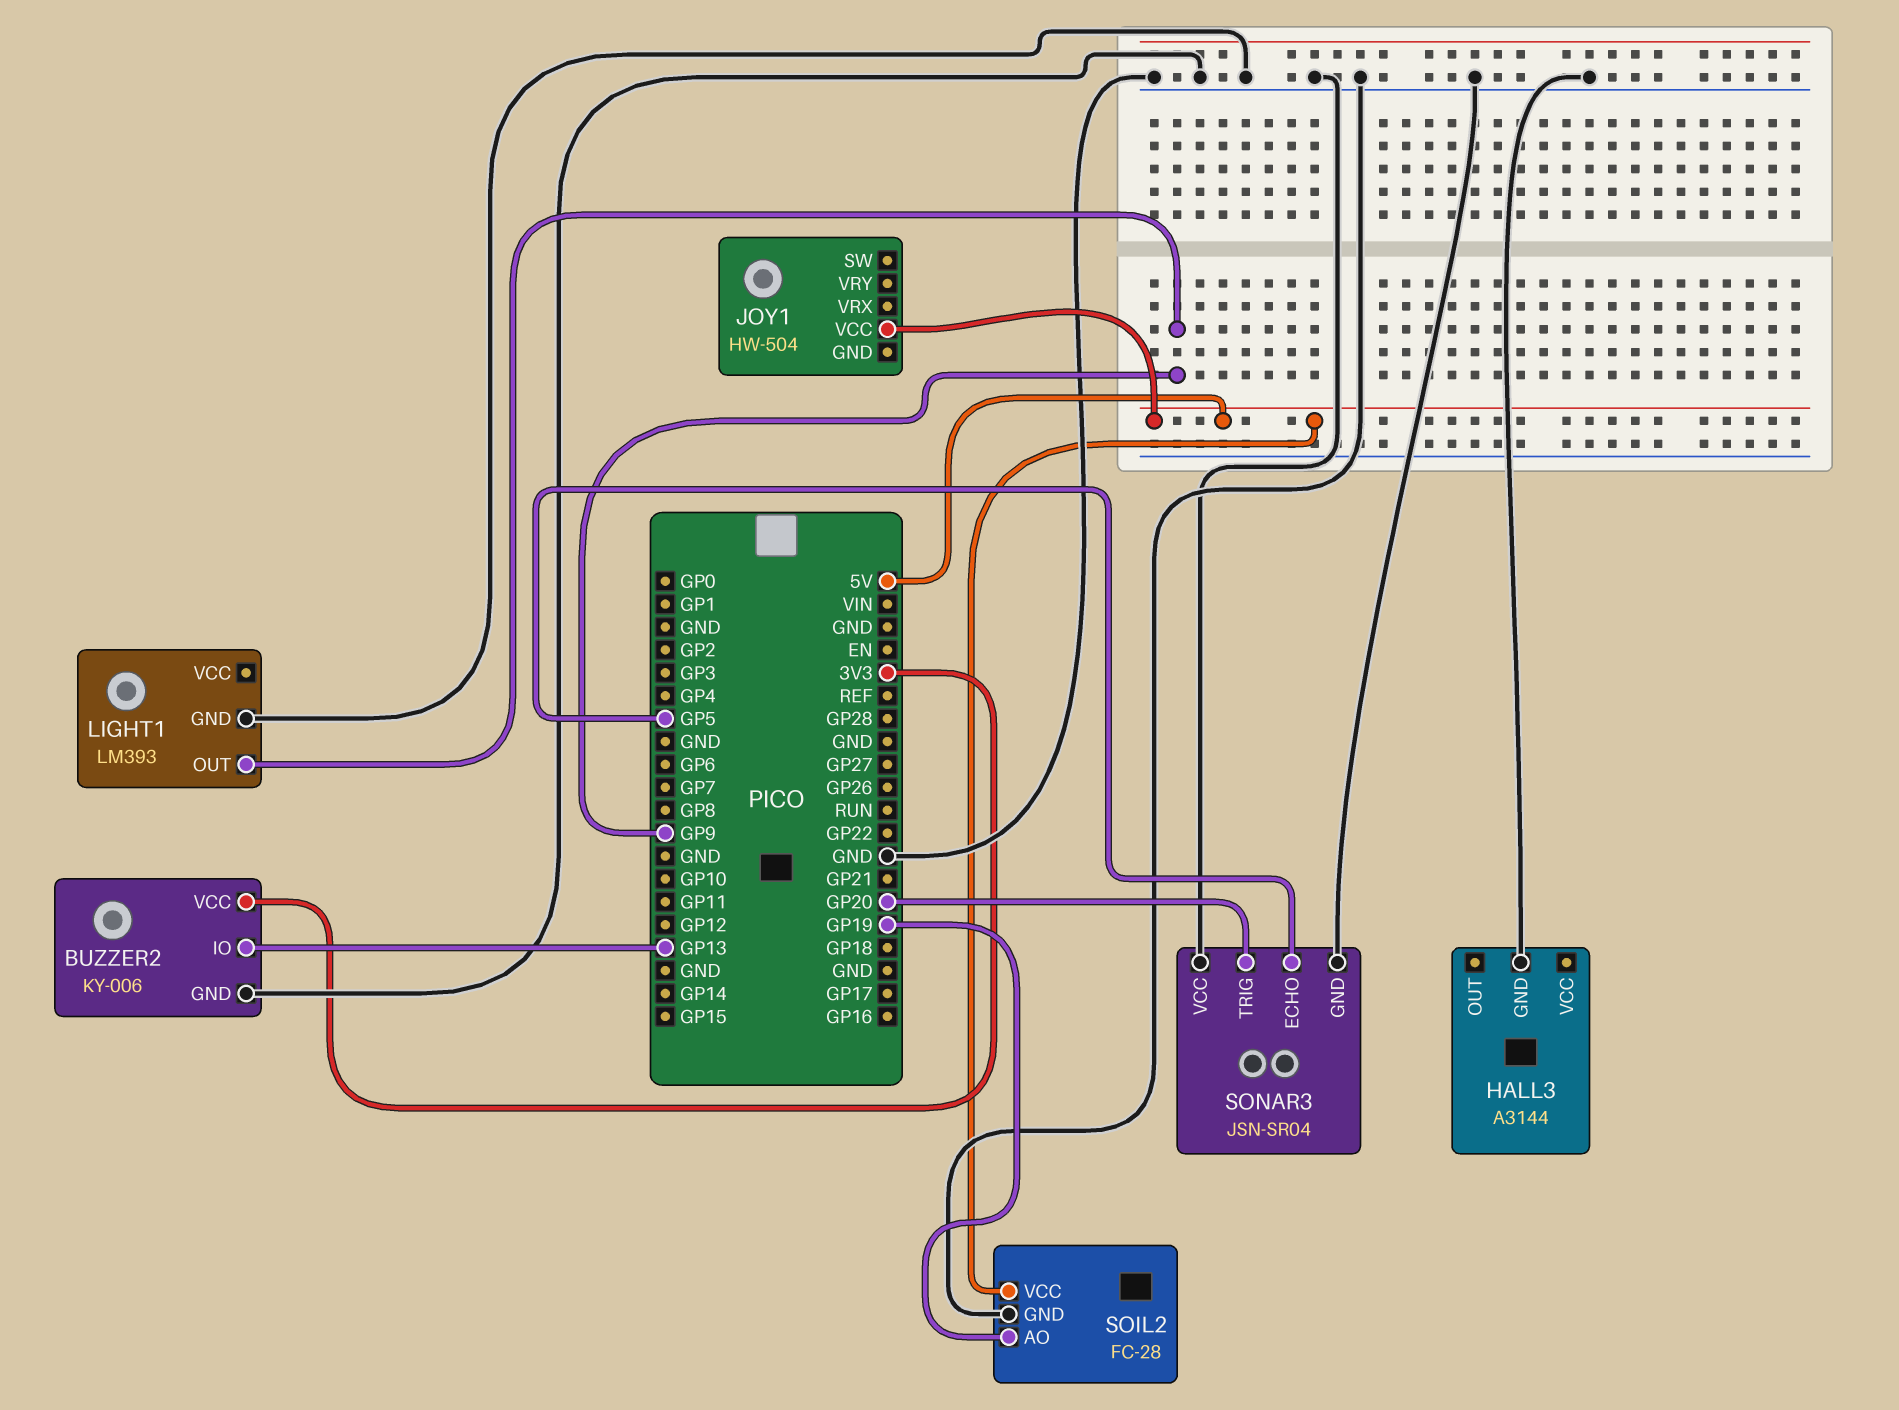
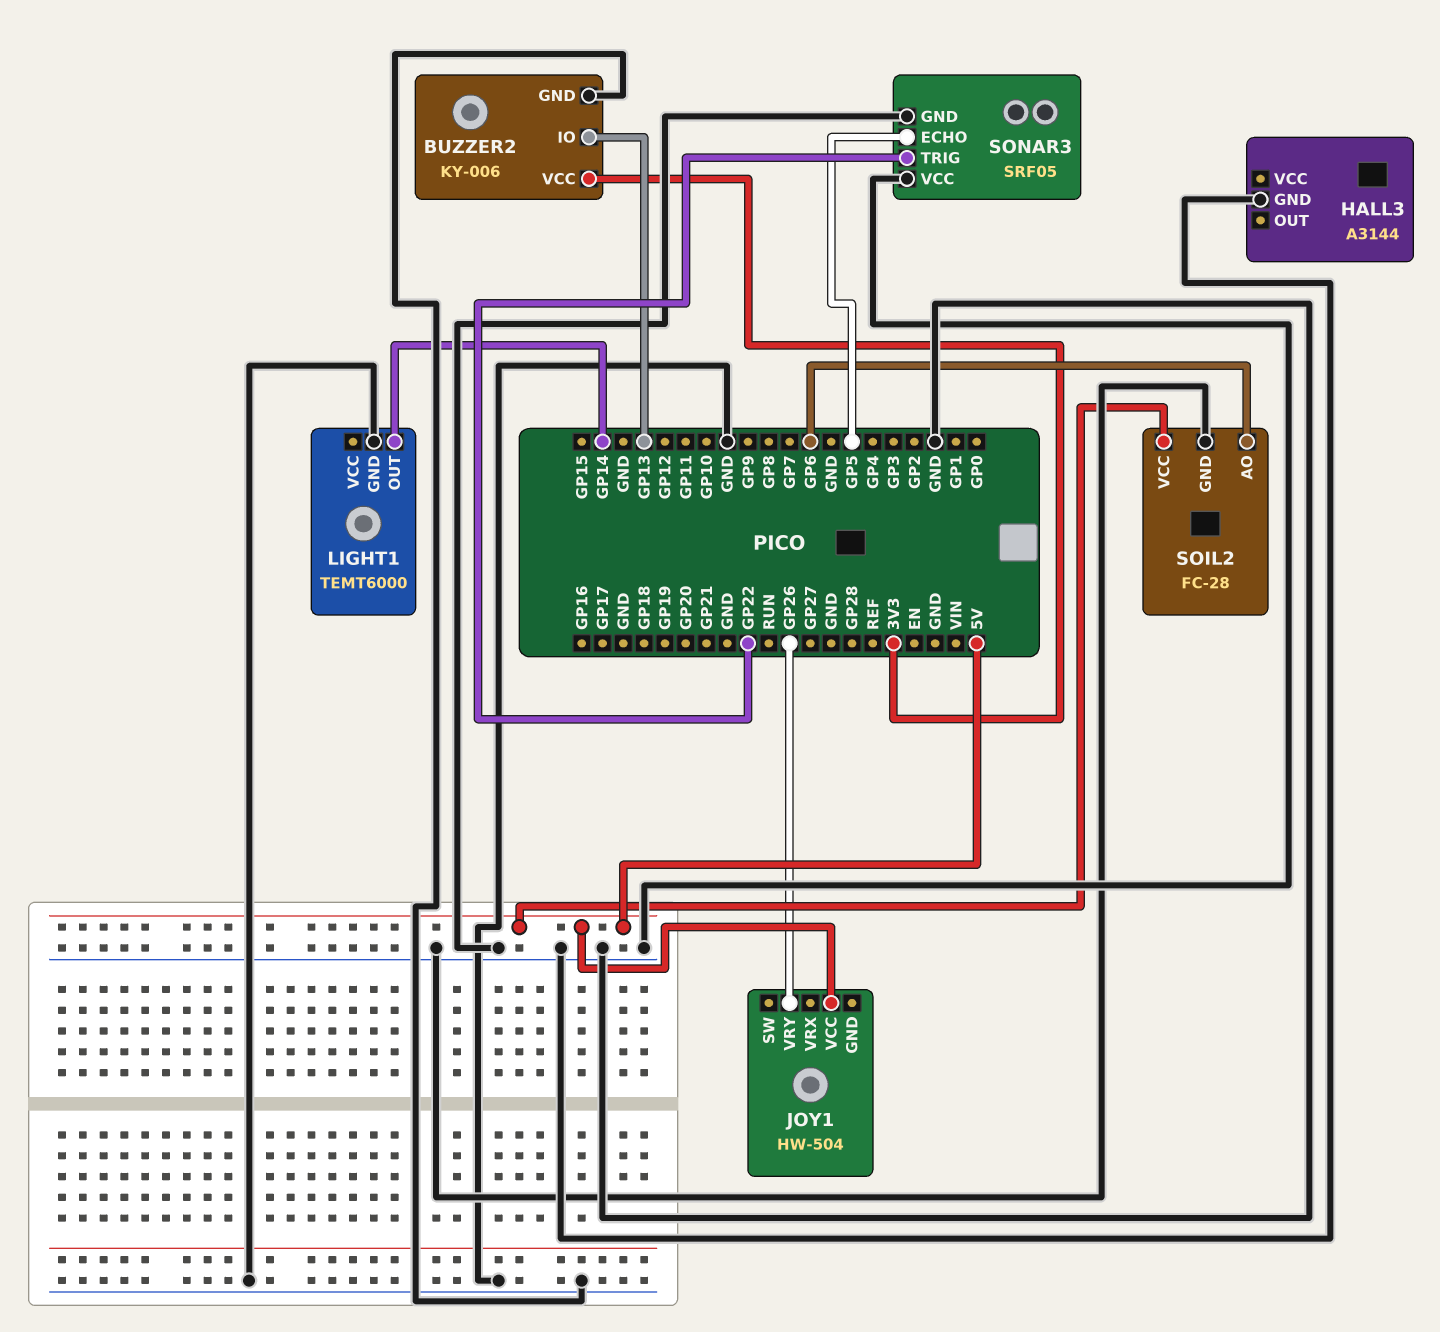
JOY1 pin VRY: none -> GP26
LIGHT1: LM393 -> TEMT6000
LIGHT1 pin OUT: GP9 -> GP14
SOIL2 pin AO: GP19 -> GP6
SONAR3: JSN-SR04 -> SRF05
SONAR3 pin TRIG: GP20 -> GP22

